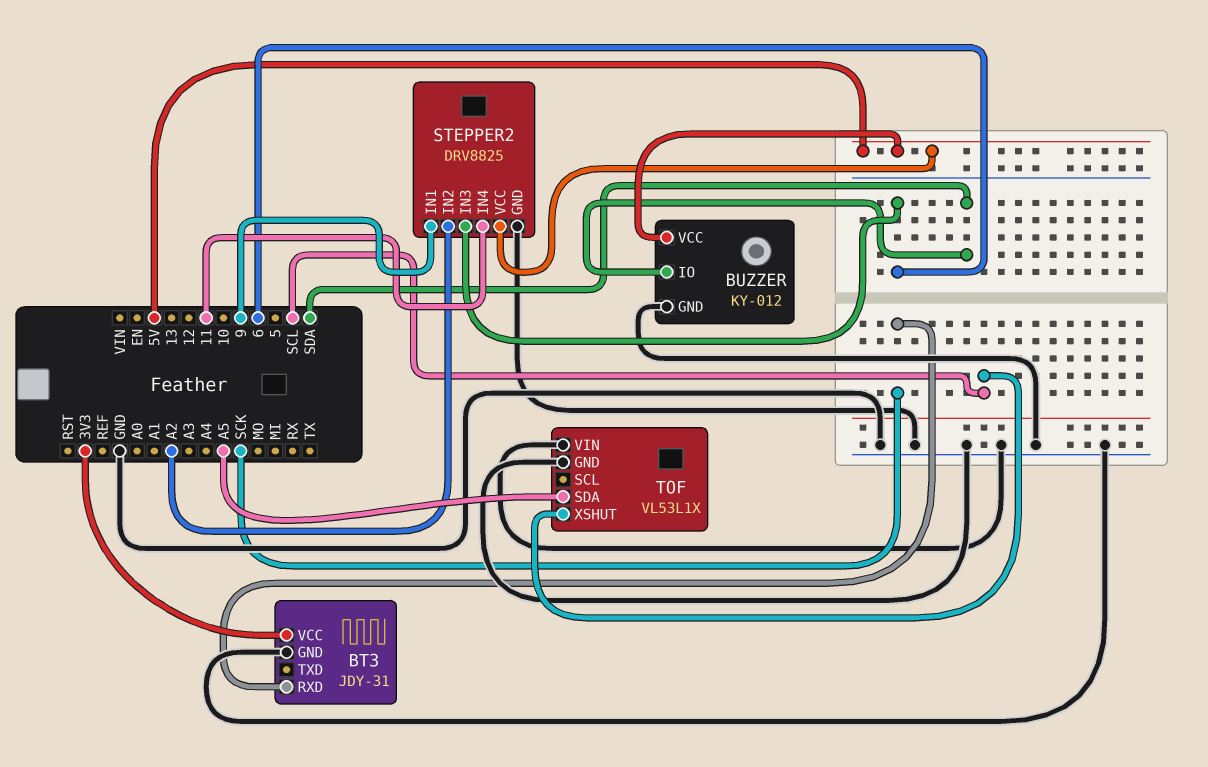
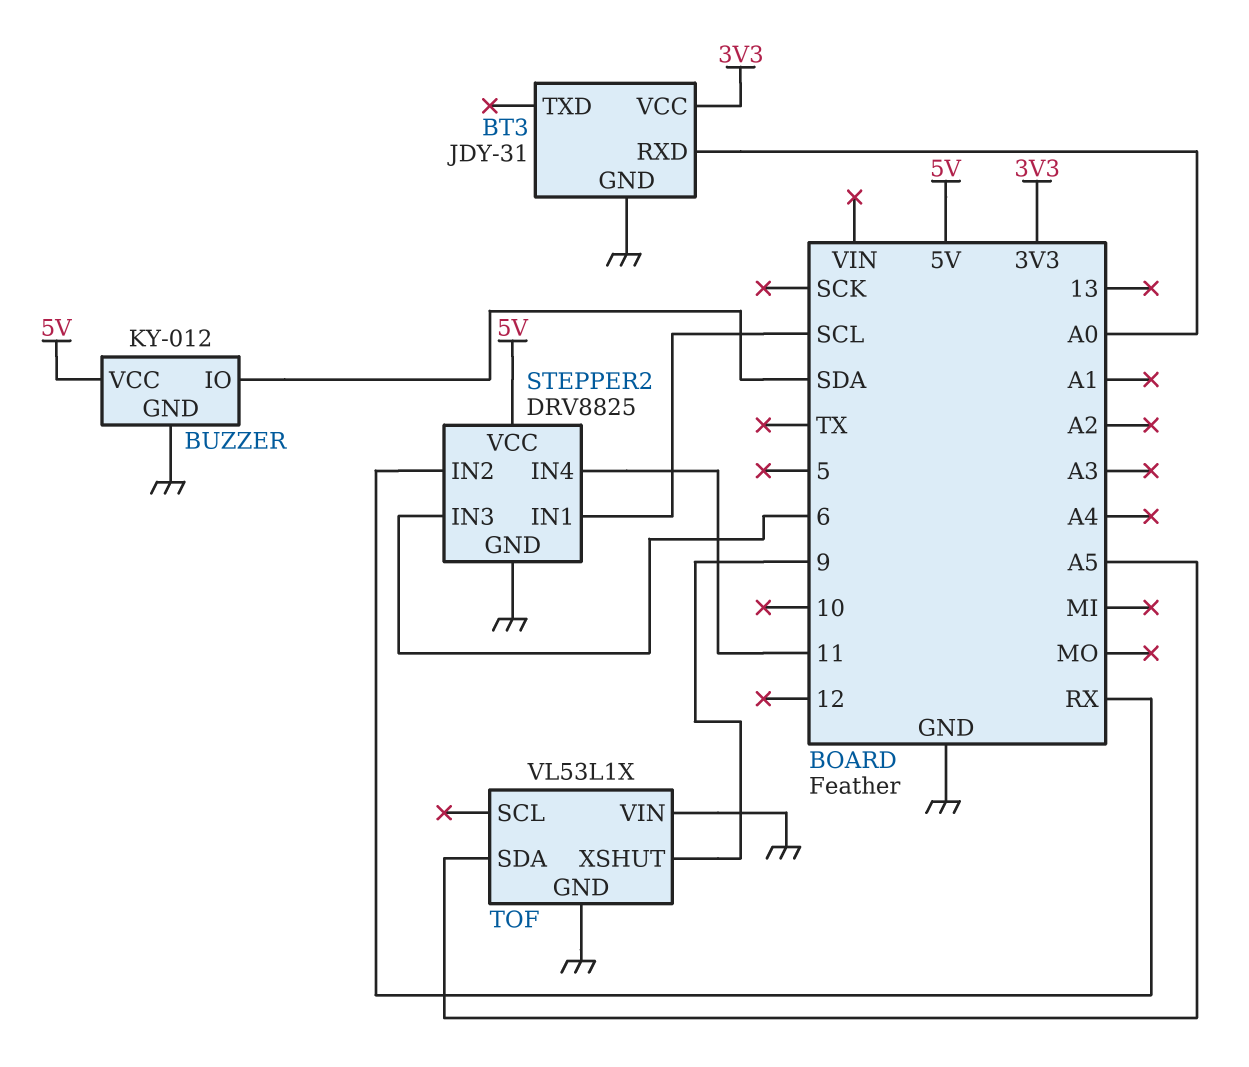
BT3 pin RXD: SCK -> A0
STEPPER2 pin IN1: 9 -> SCL
STEPPER2 pin IN2: A2 -> RX
TOF pin XSHUT: SCL -> 9

